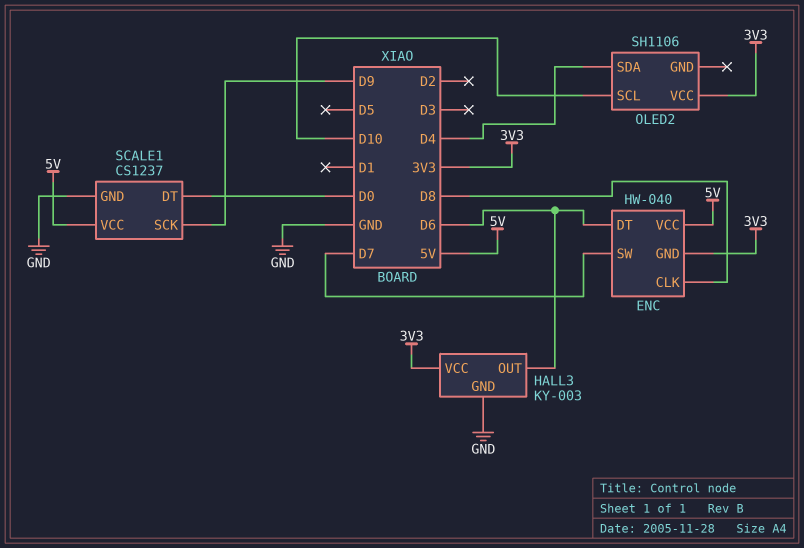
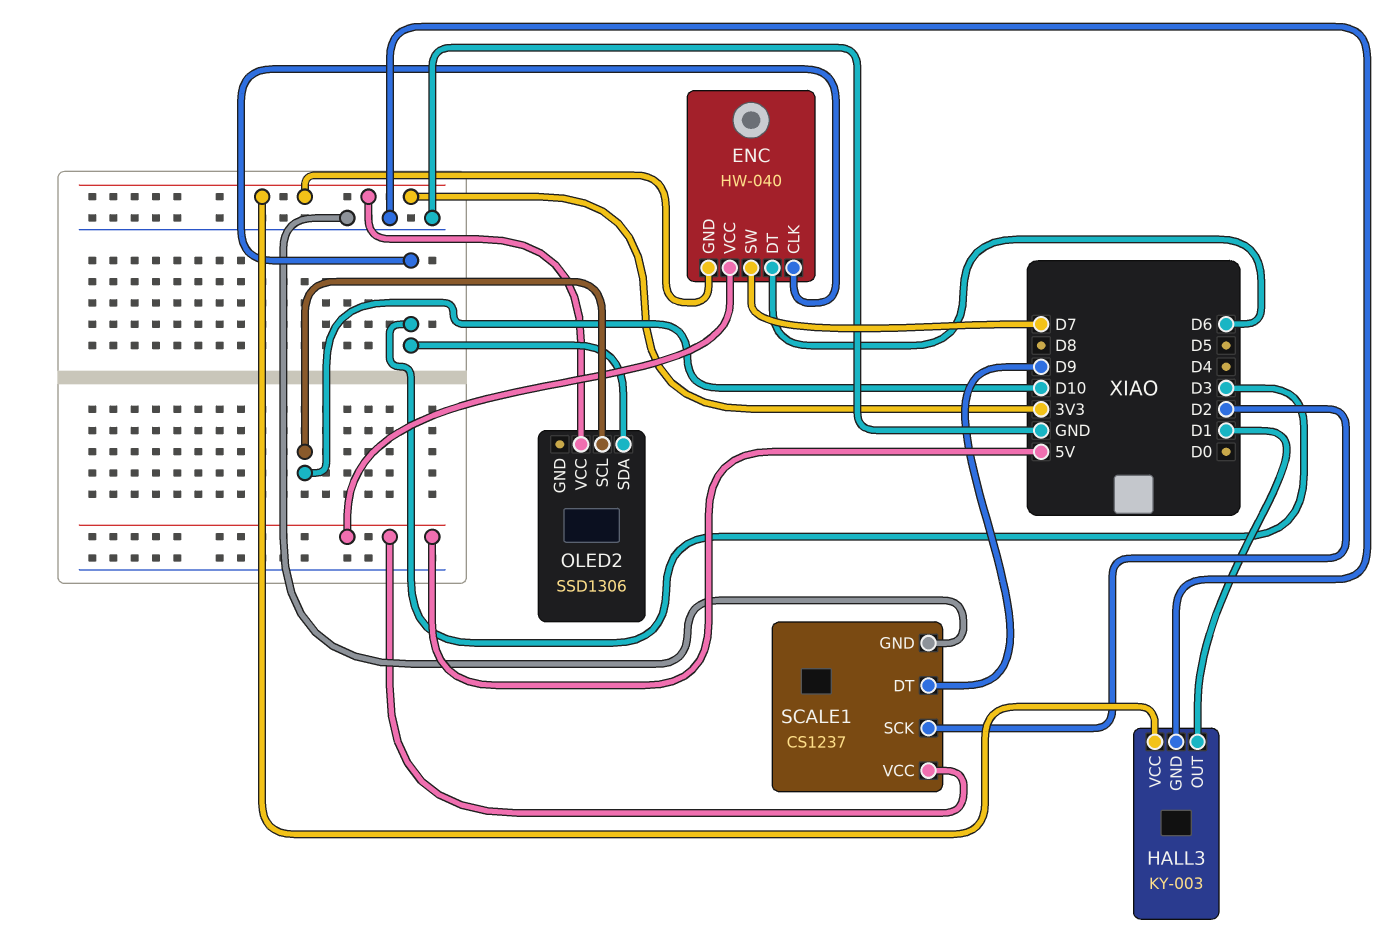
ENC pin CLK: D8 -> D3
HALL3 pin OUT: D6 -> D1
OLED2: SH1106 -> SSD1306
OLED2 pin SDA: D4 -> D3
SCALE1 pin DT: D0 -> D9
SCALE1 pin SCK: D9 -> D2

